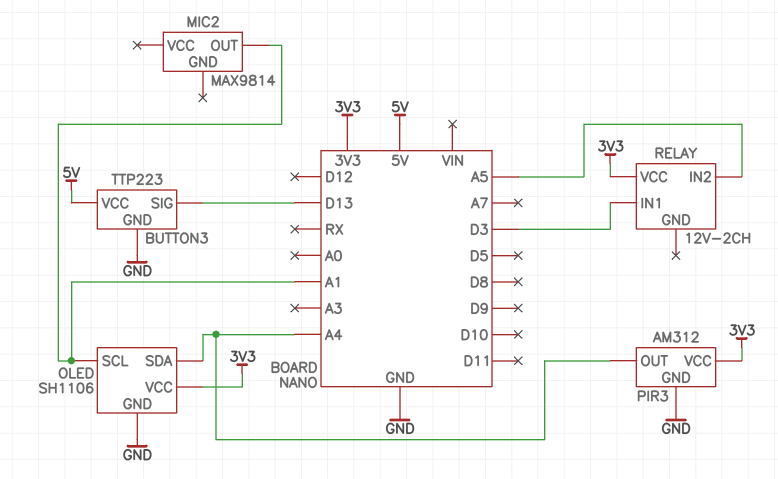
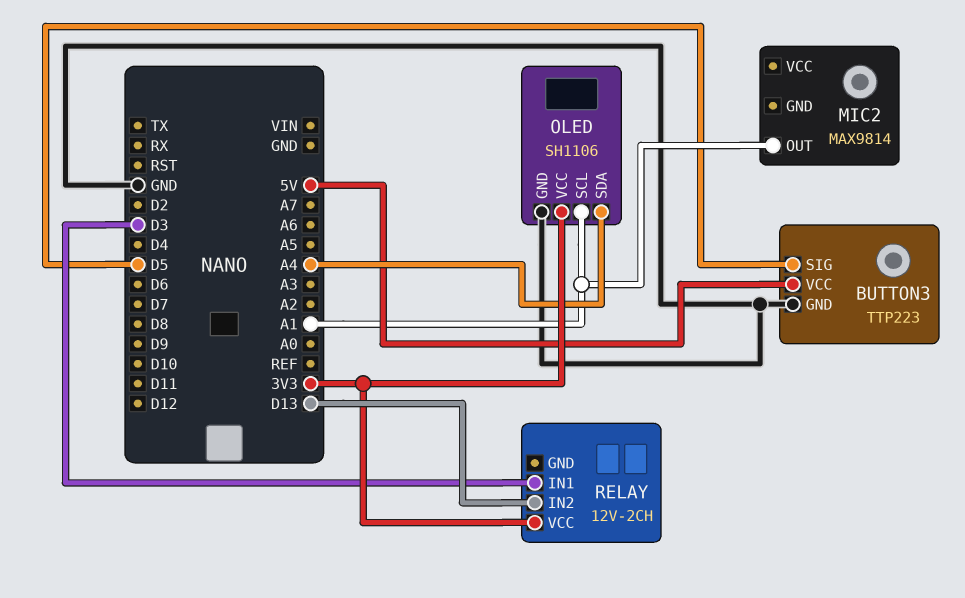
BUTTON3 pin SIG: D13 -> D5
PIR3: AM312 -> none
PIR3 pin GND: GND -> none
PIR3 pin OUT: A4 -> none
PIR3 pin VCC: 3V3 -> none
RELAY pin IN2: A5 -> D13

